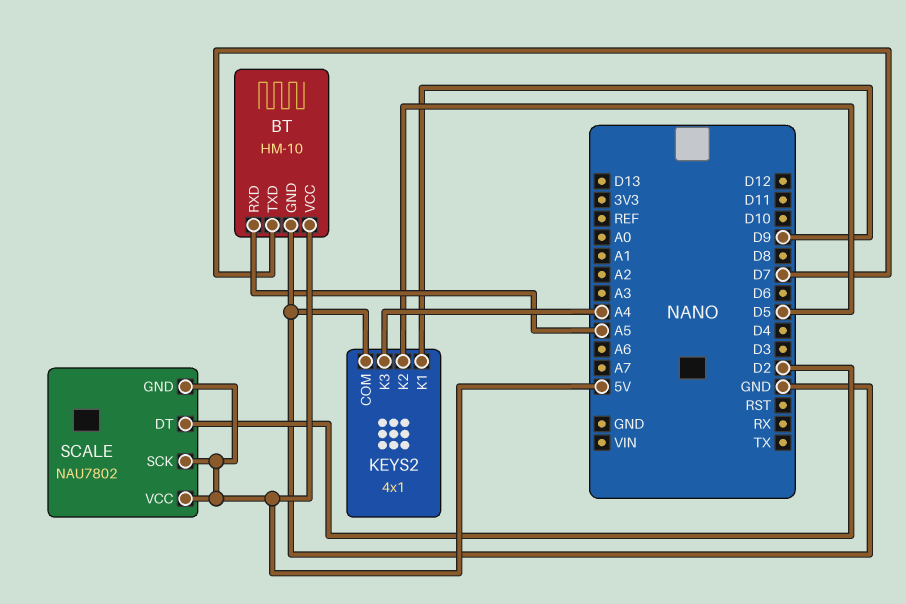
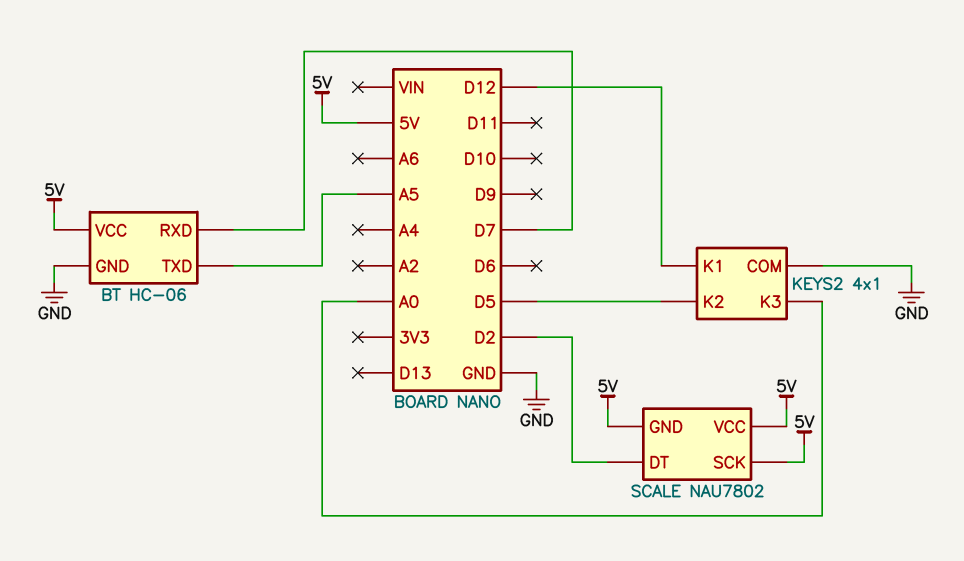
BT: HM-10 -> HC-06
BT pin RXD: A5 -> D7
BT pin TXD: D7 -> A5
KEYS2 pin K1: D9 -> D12
KEYS2 pin K3: A4 -> A0

